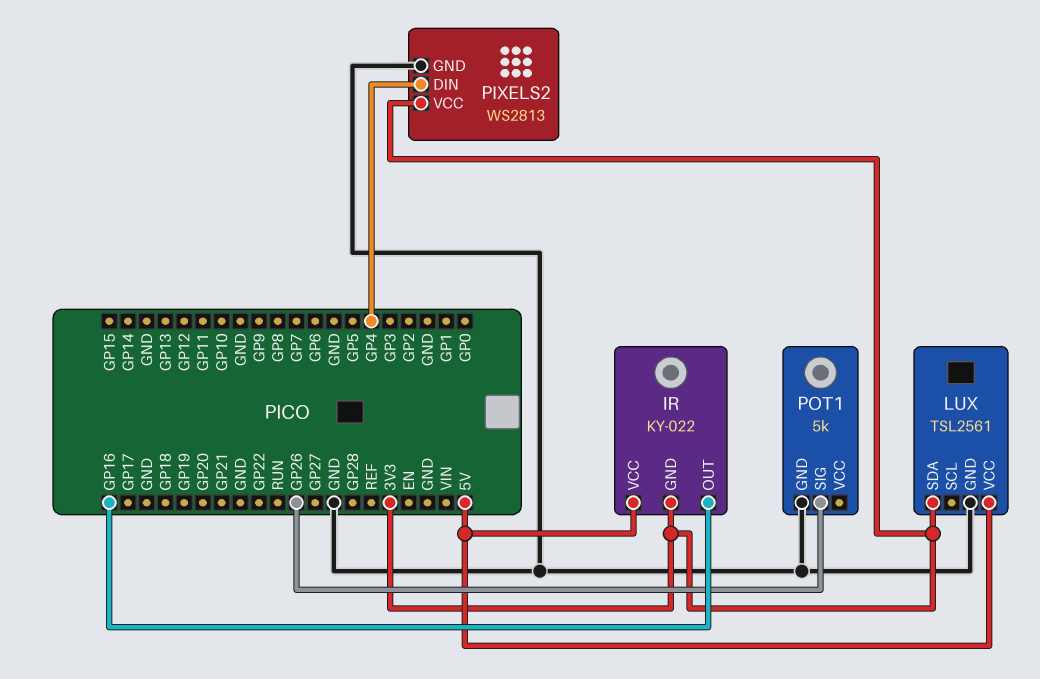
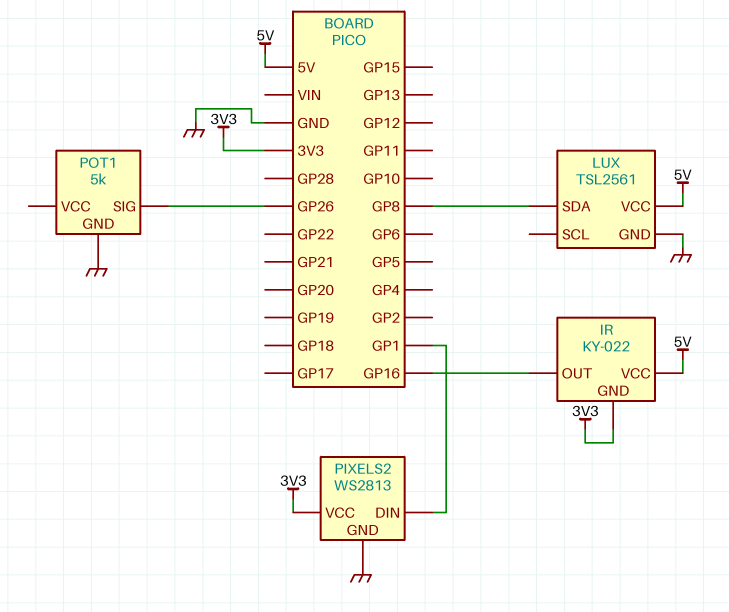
LUX pin SDA: 3V3 -> GP8
PIXELS2 pin DIN: GP4 -> GP1

